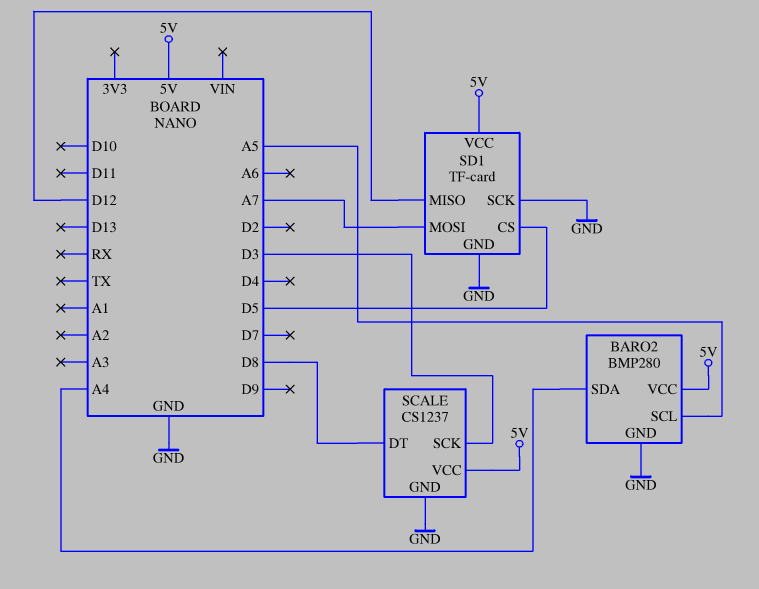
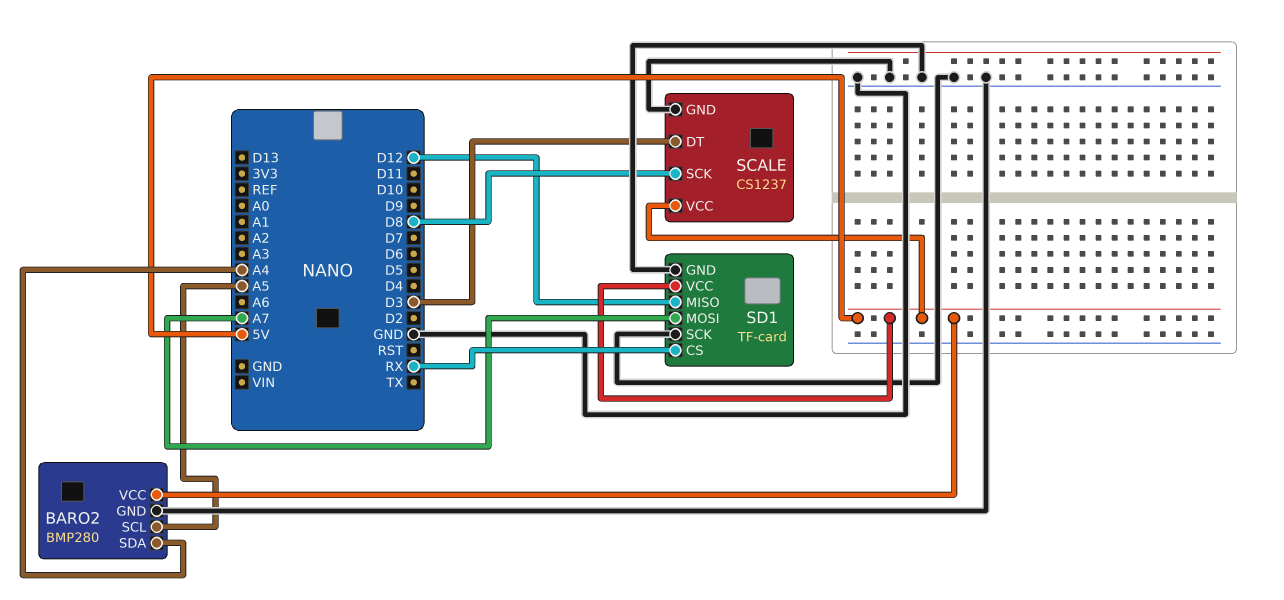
SCALE pin DT: D8 -> D3
SCALE pin SCK: D3 -> D8
SD1 pin CS: D5 -> RX

